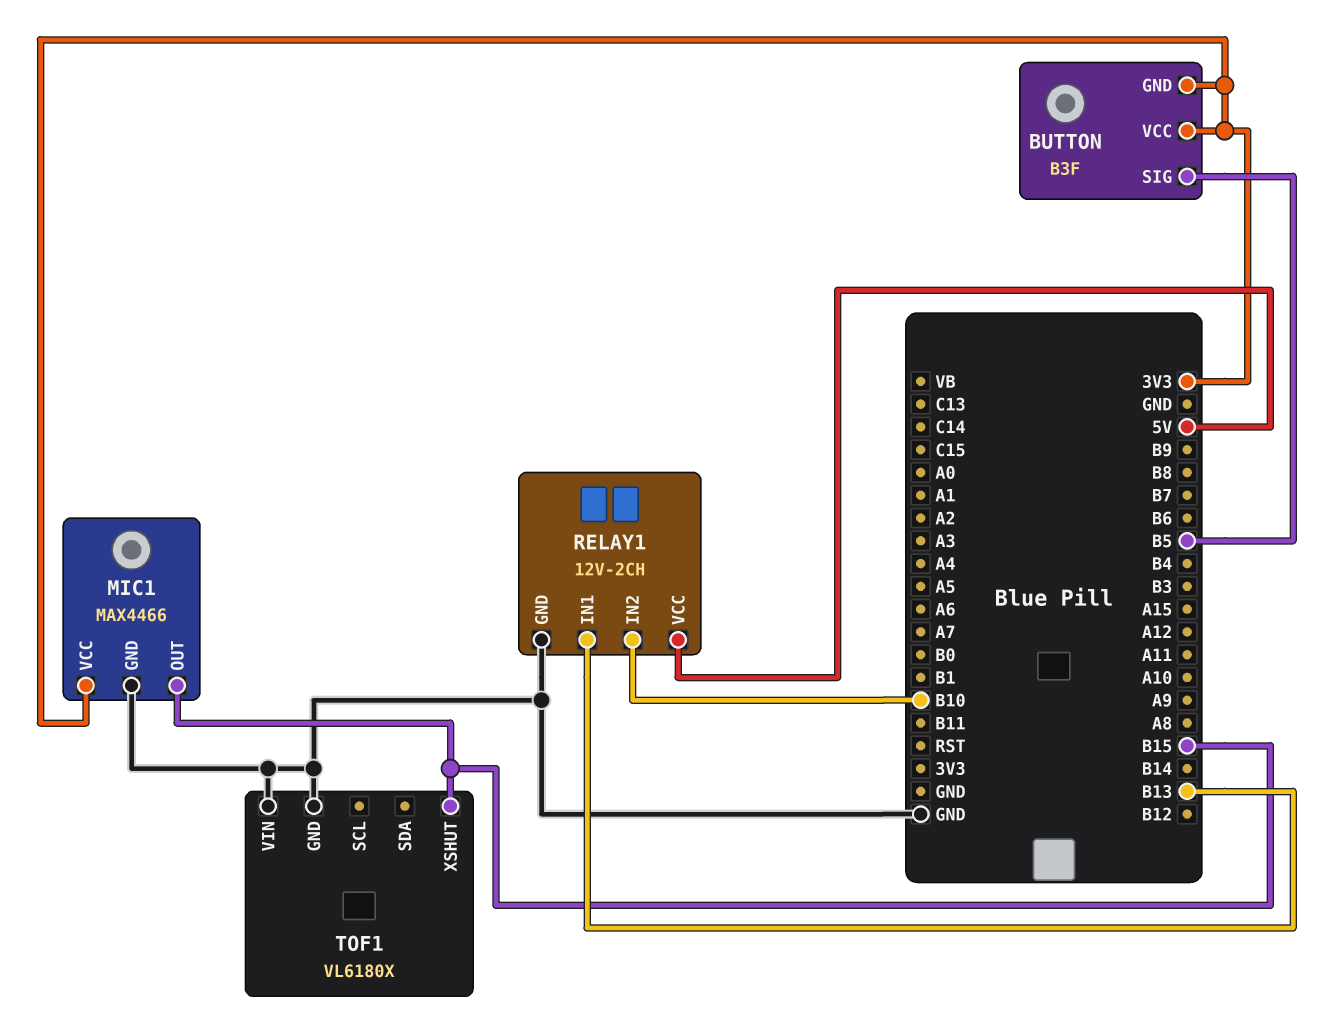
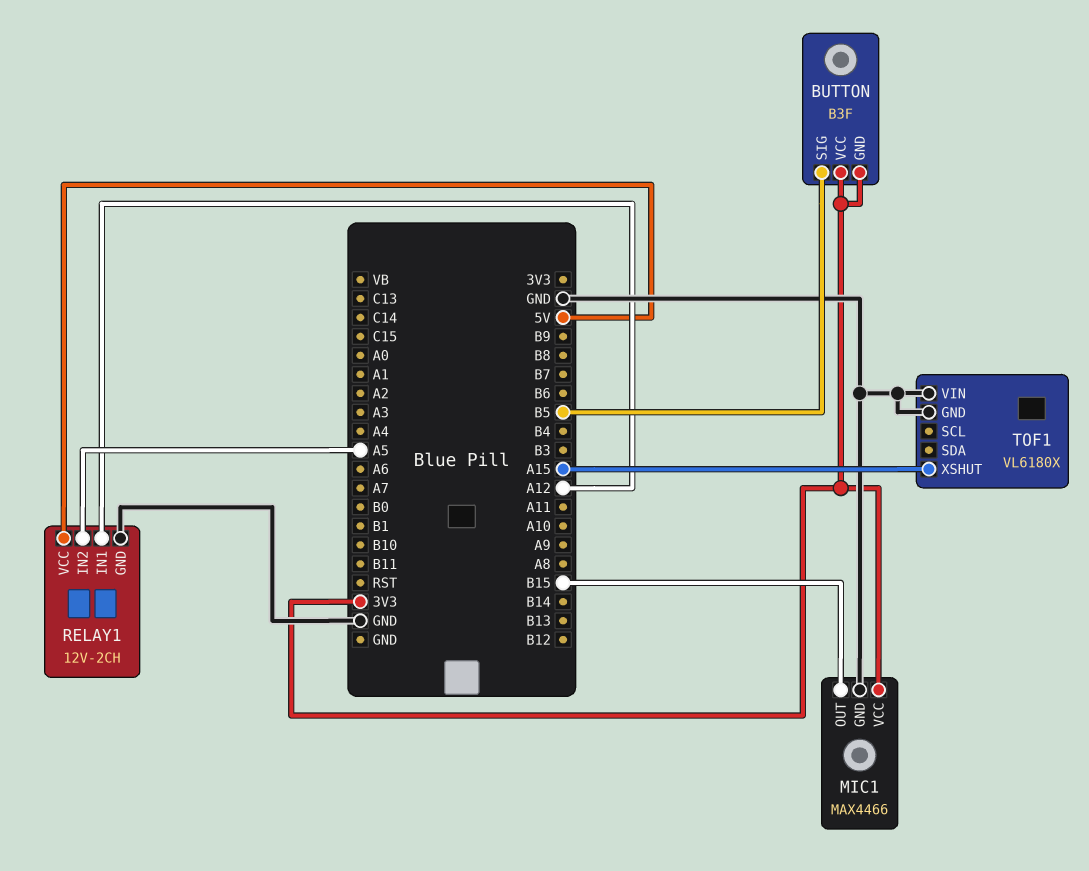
RELAY1 pin IN1: B13 -> A12
RELAY1 pin IN2: B10 -> A5
TOF1 pin XSHUT: B15 -> A15

